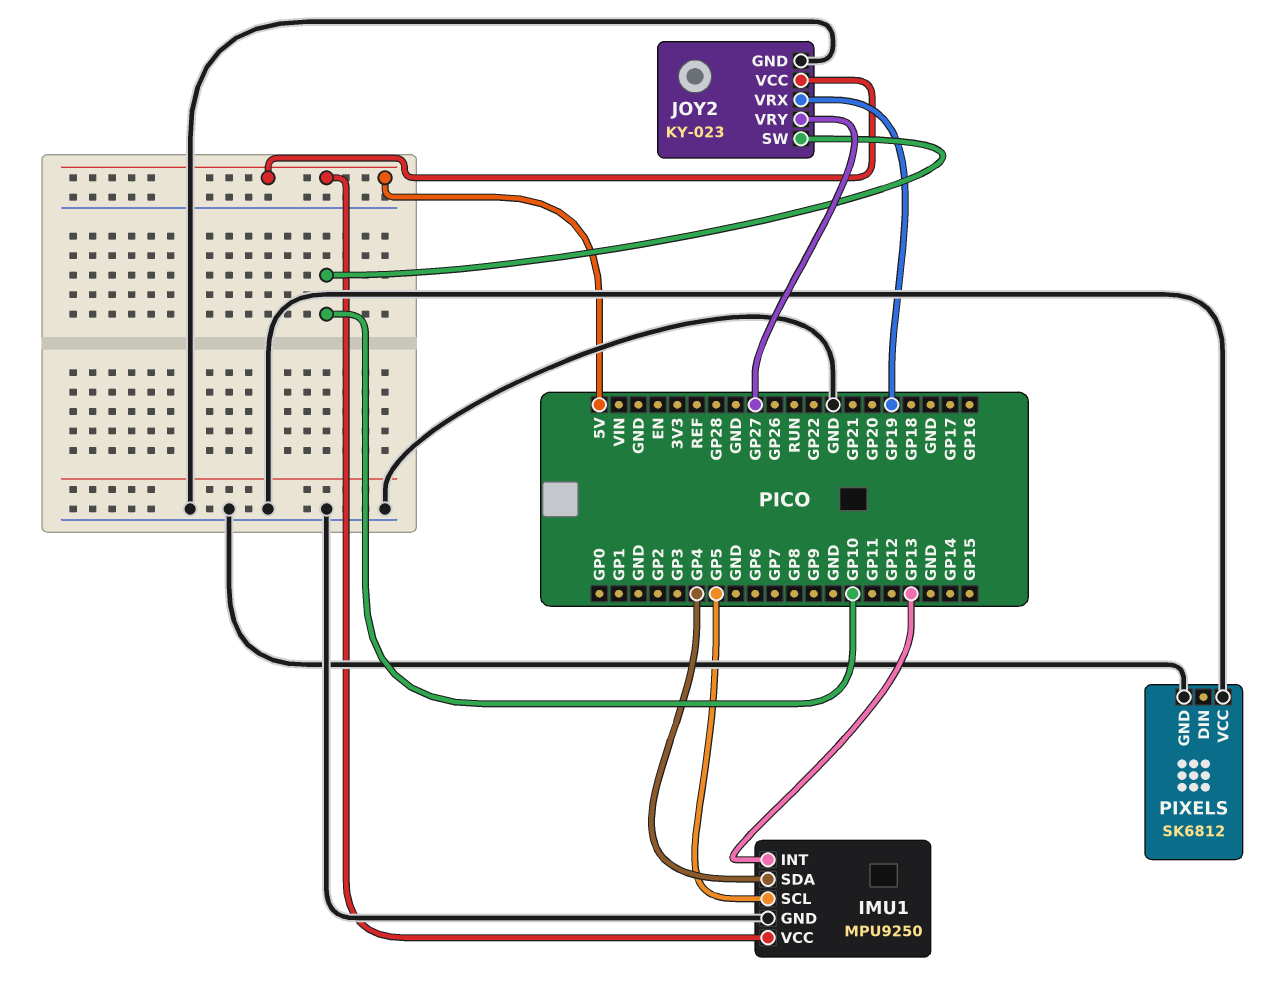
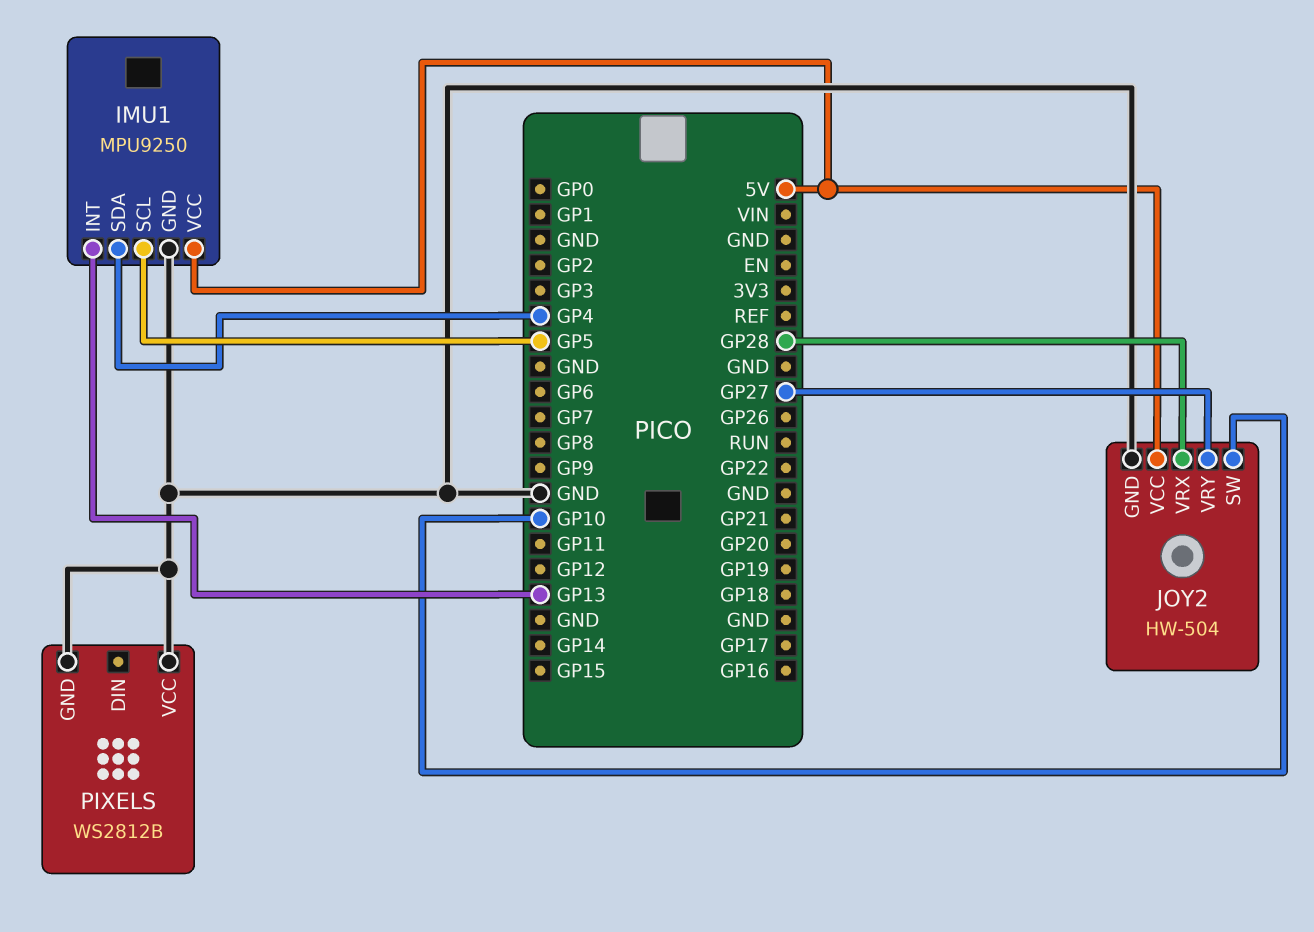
JOY2: KY-023 -> HW-504
JOY2 pin VRX: GP19 -> GP28
PIXELS: SK6812 -> WS2812B

